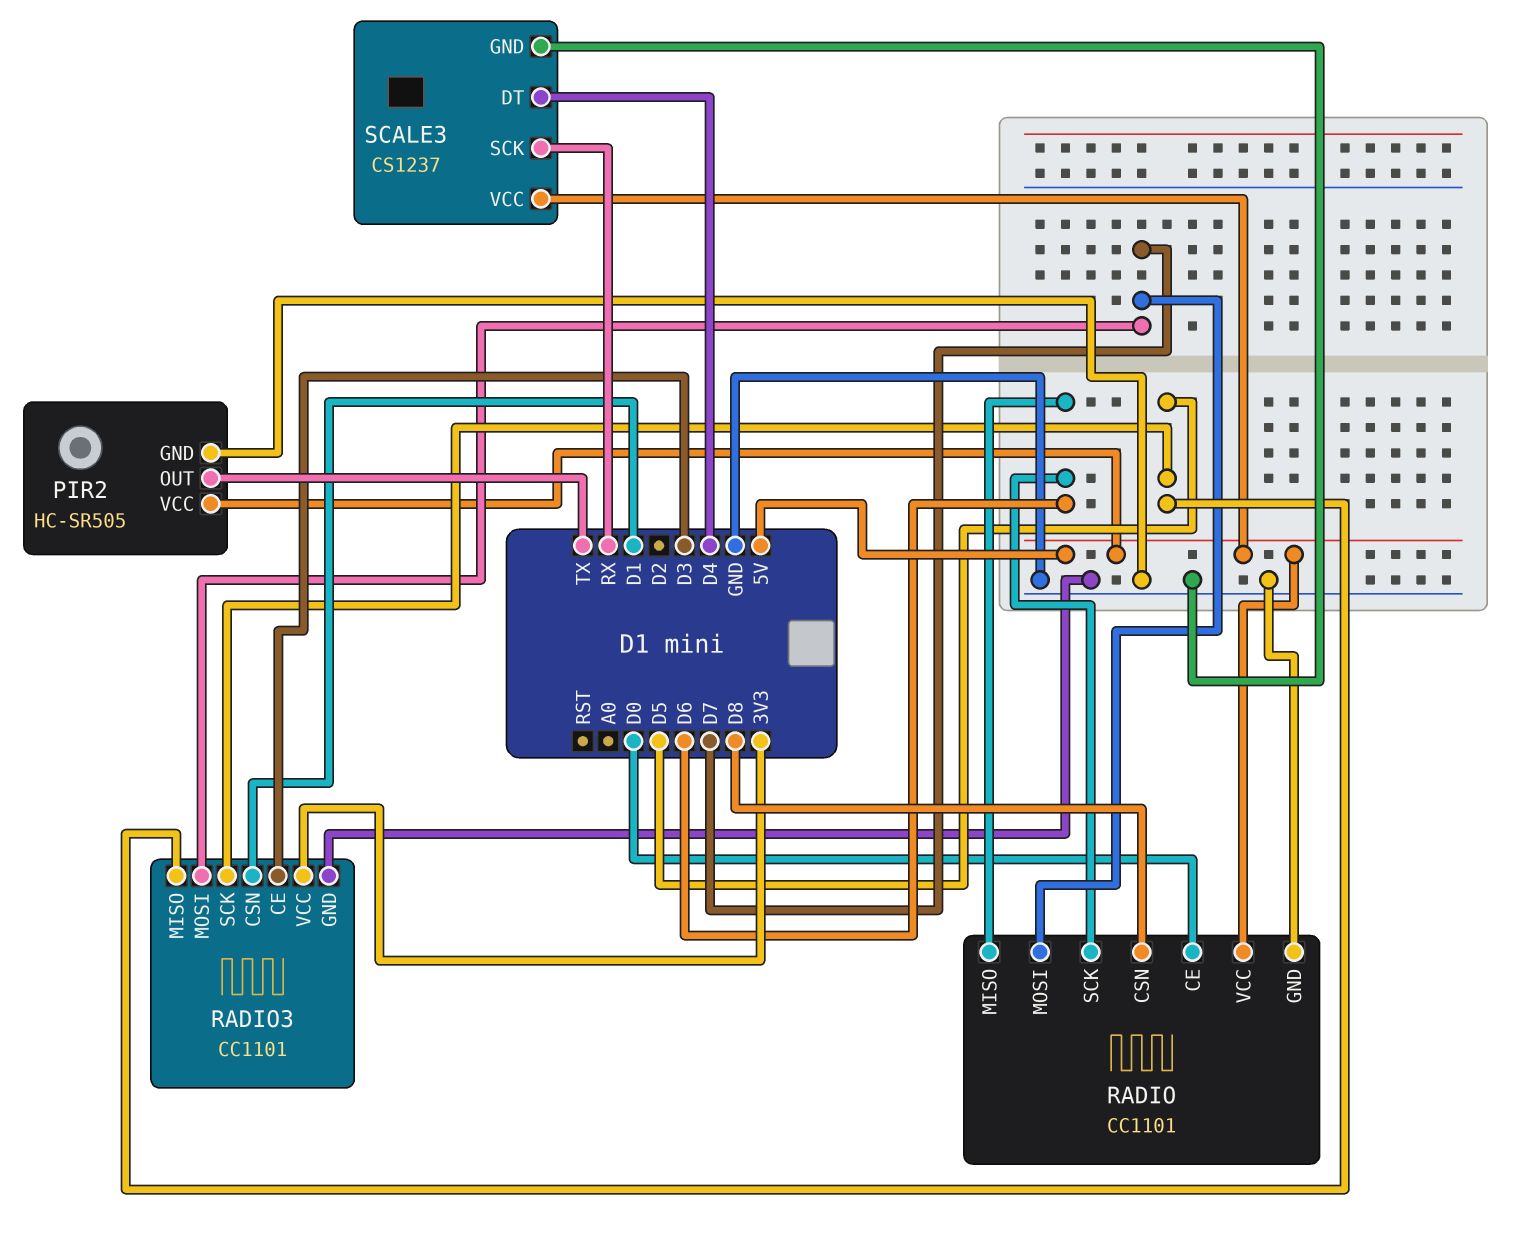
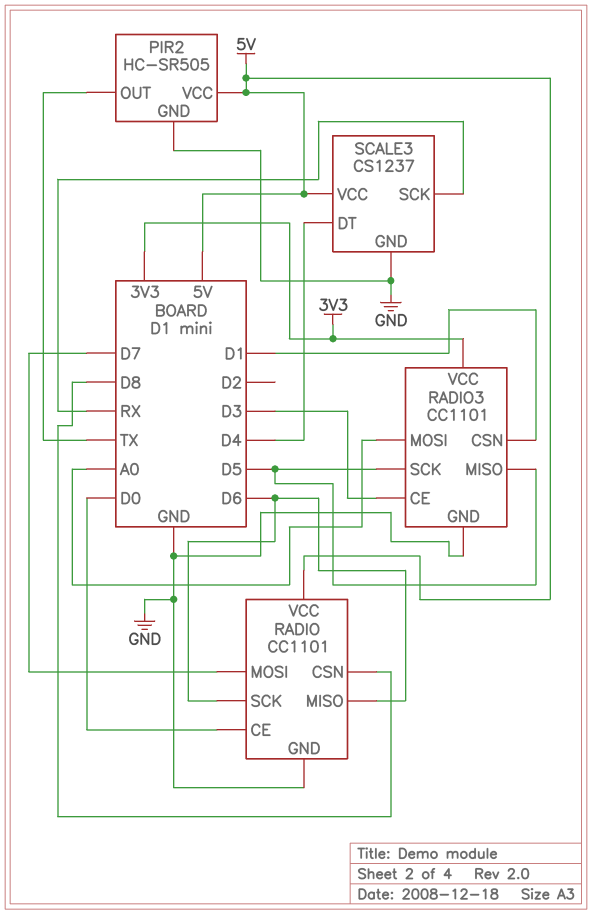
RADIO3 pin MOSI: D7 -> A0

